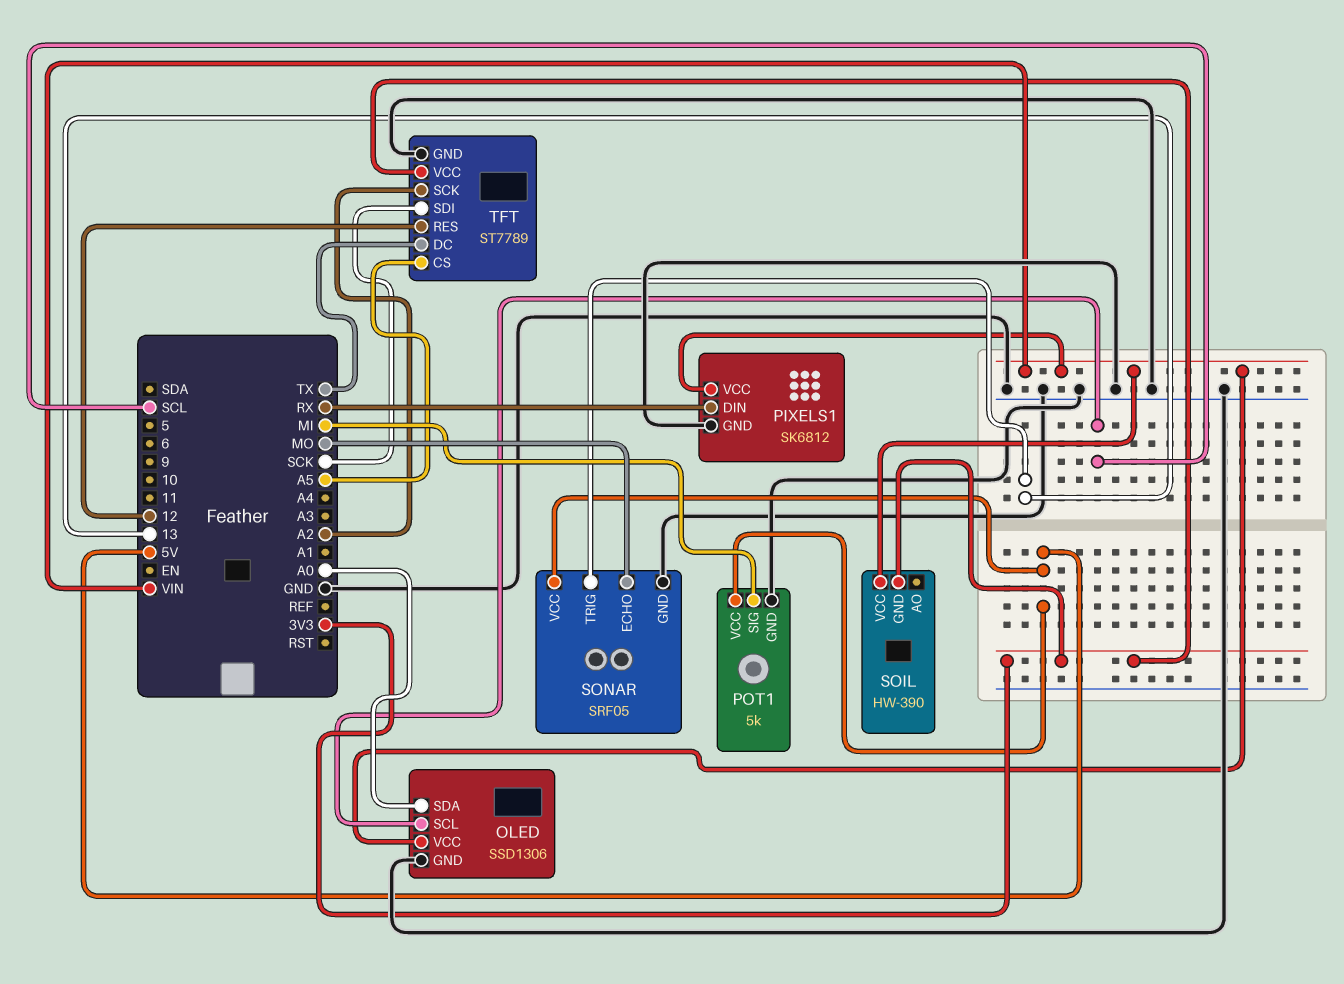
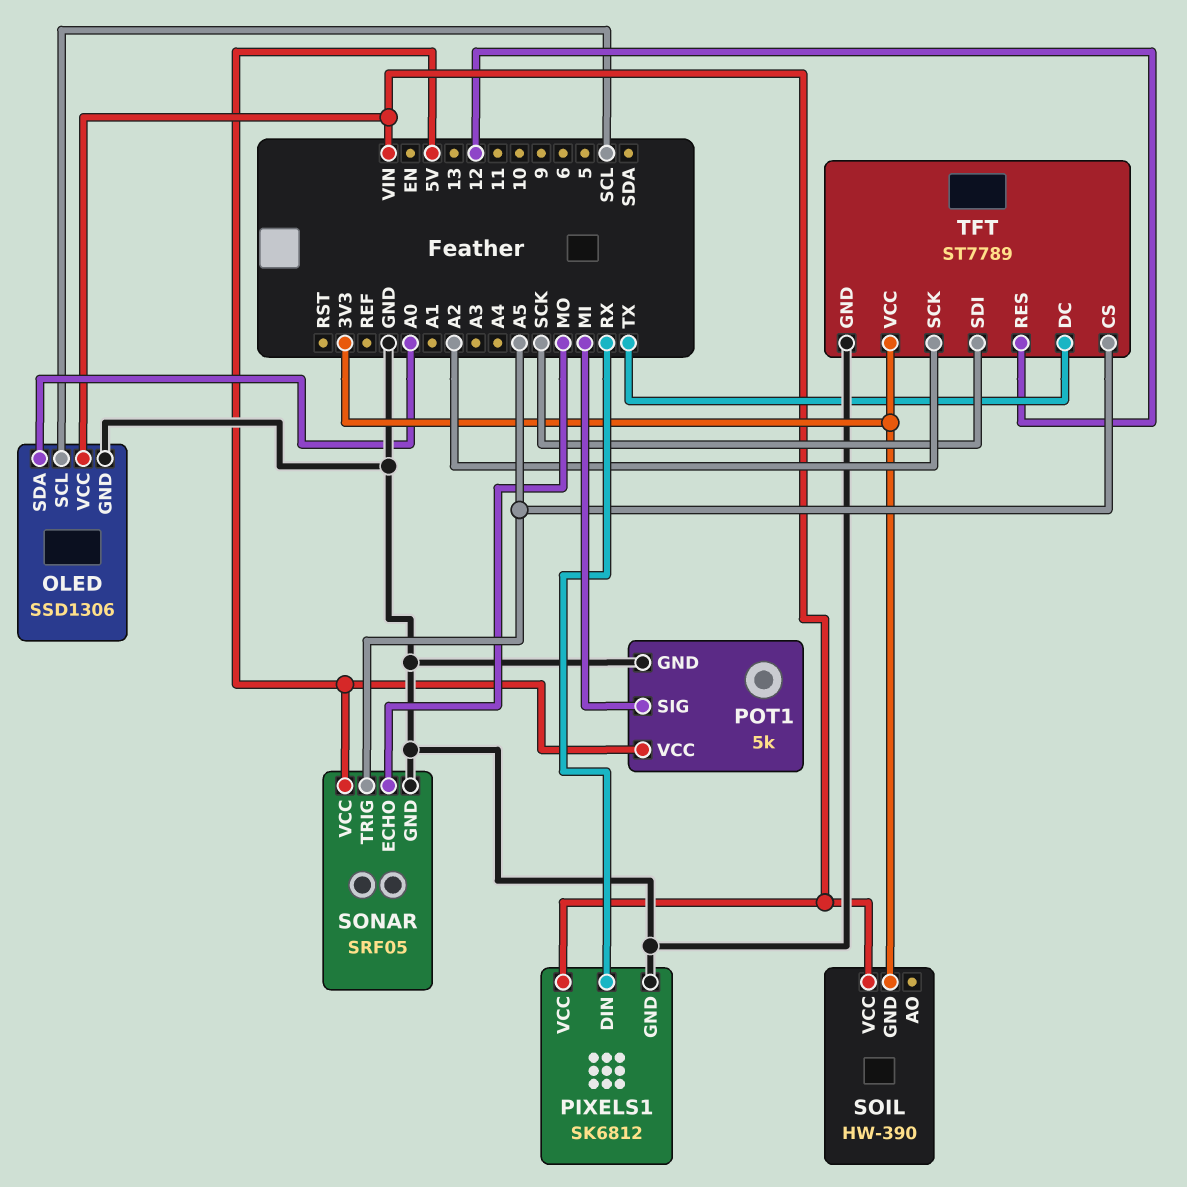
SONAR pin TRIG: 13 -> A5

